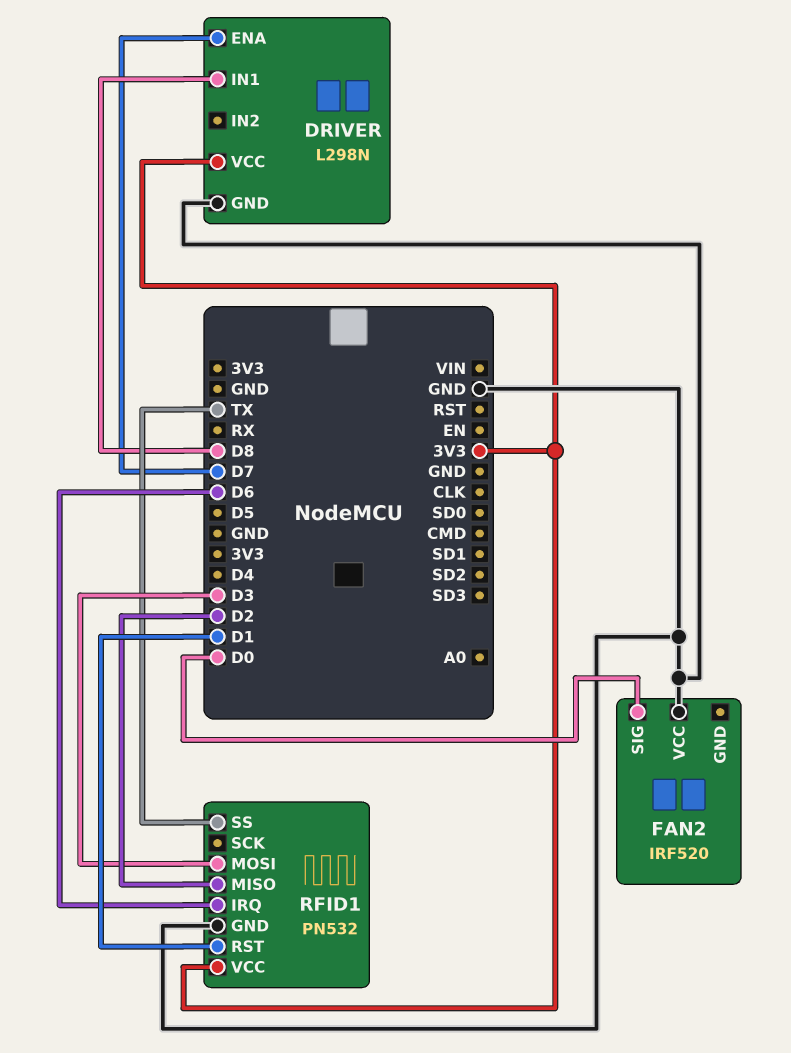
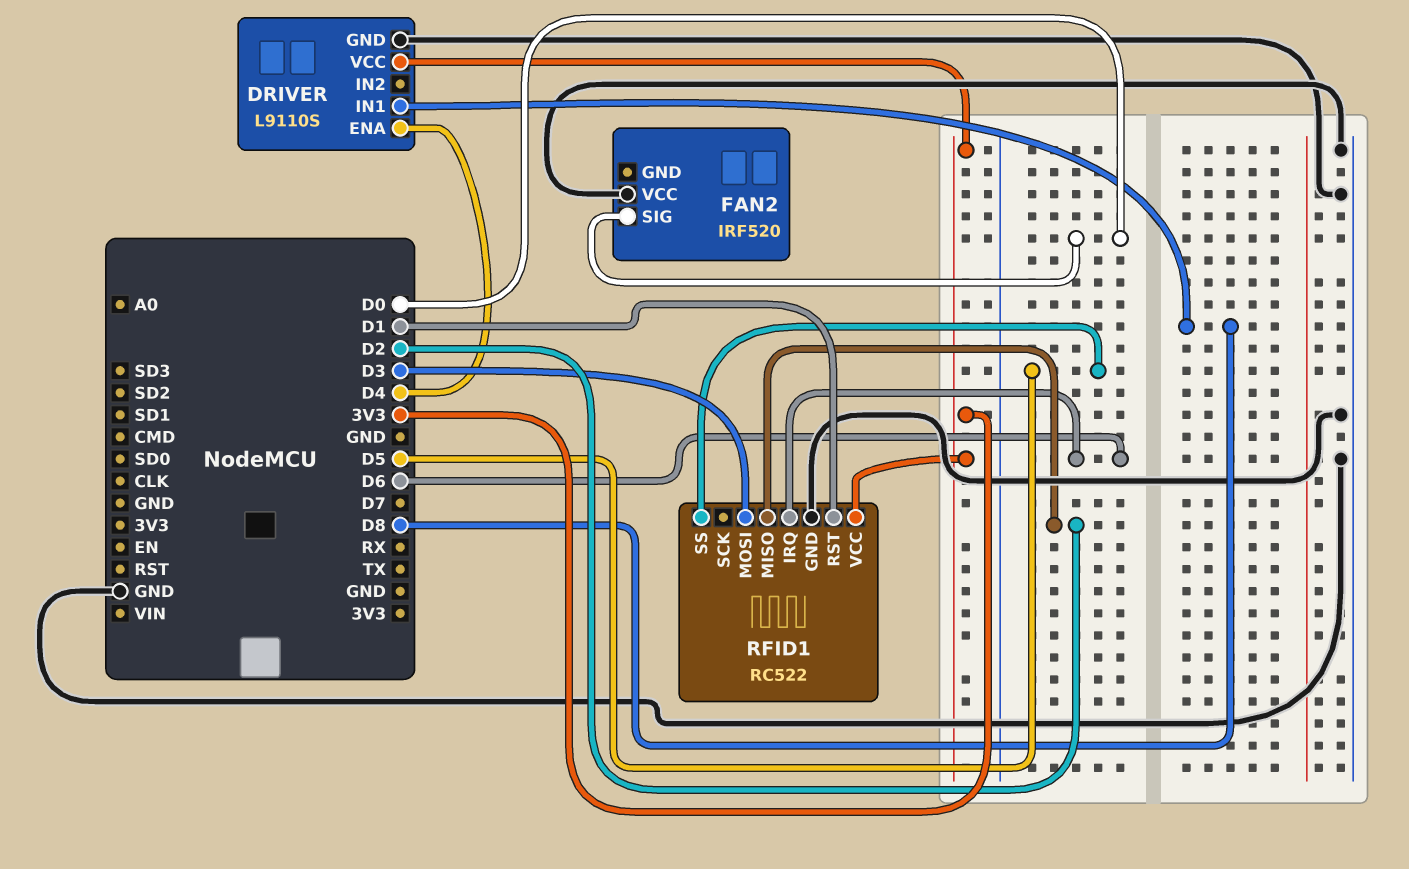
DRIVER: L298N -> L9110S
DRIVER pin ENA: D7 -> D4
RFID1: PN532 -> RC522
RFID1 pin SS: TX -> D5

